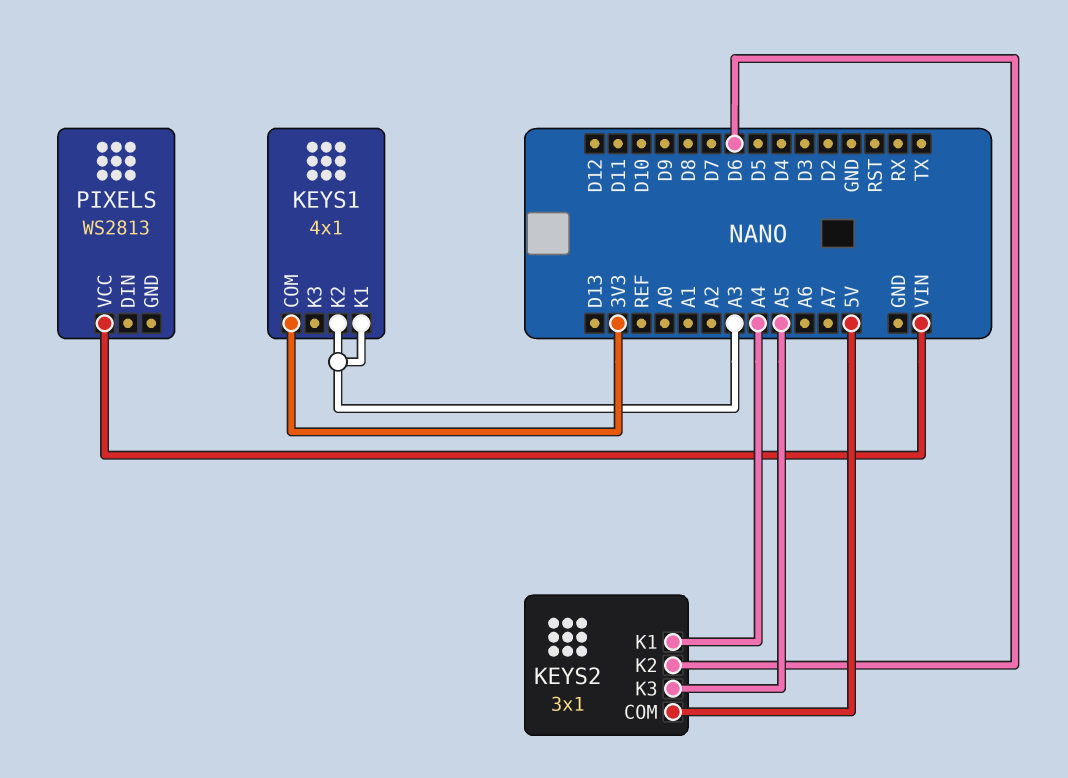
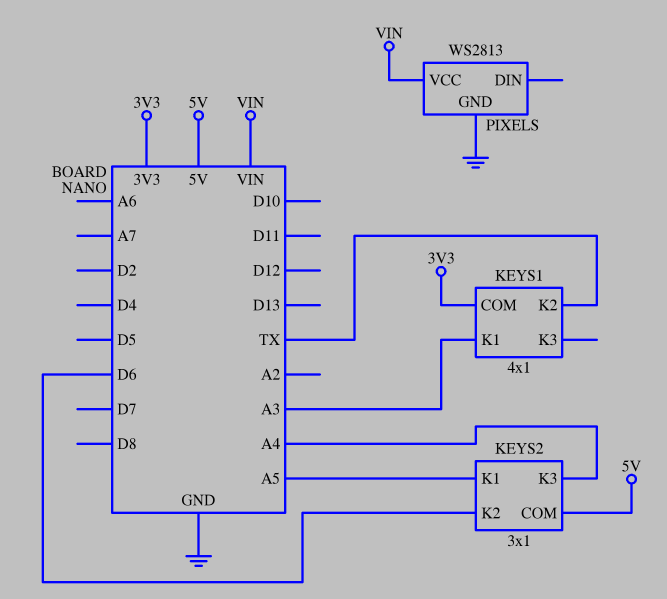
KEYS1 pin K2: A3 -> TX
KEYS2 pin K1: A4 -> A5
KEYS2 pin K3: A5 -> A4
PIXELS pin GND: none -> GND

